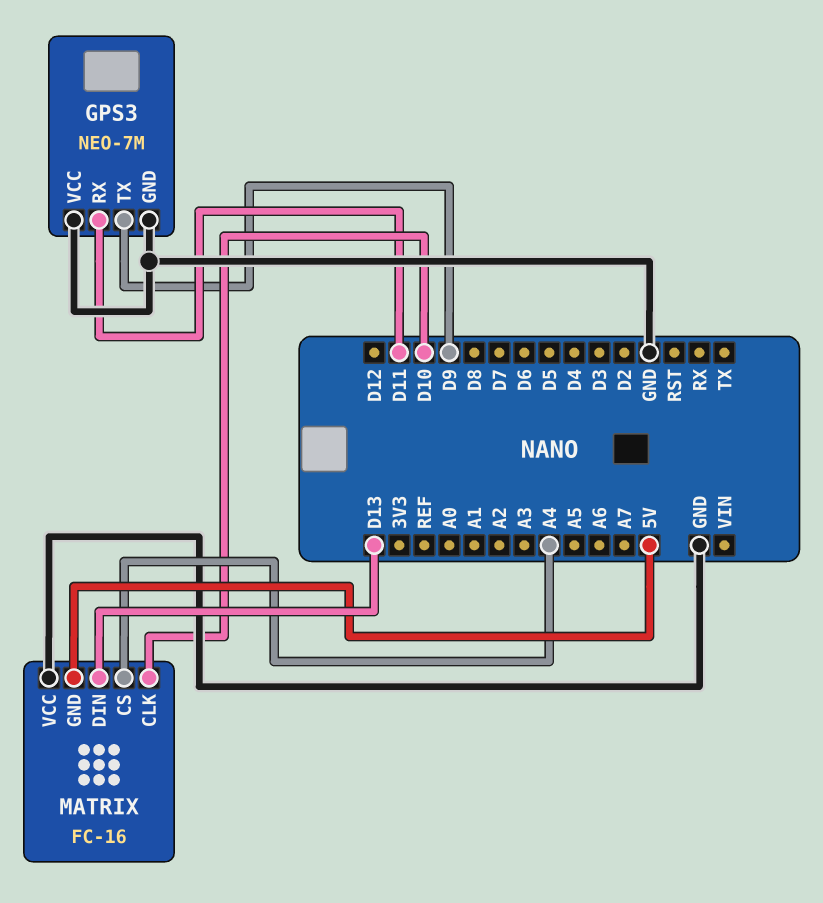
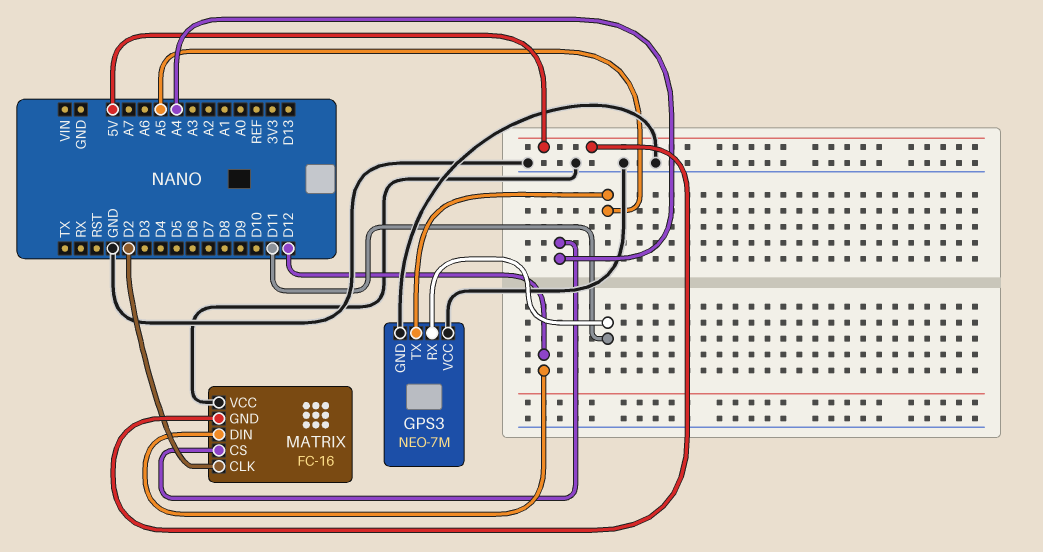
GPS3 pin TX: D9 -> A5
MATRIX pin CLK: D10 -> D2
MATRIX pin DIN: D13 -> D12

